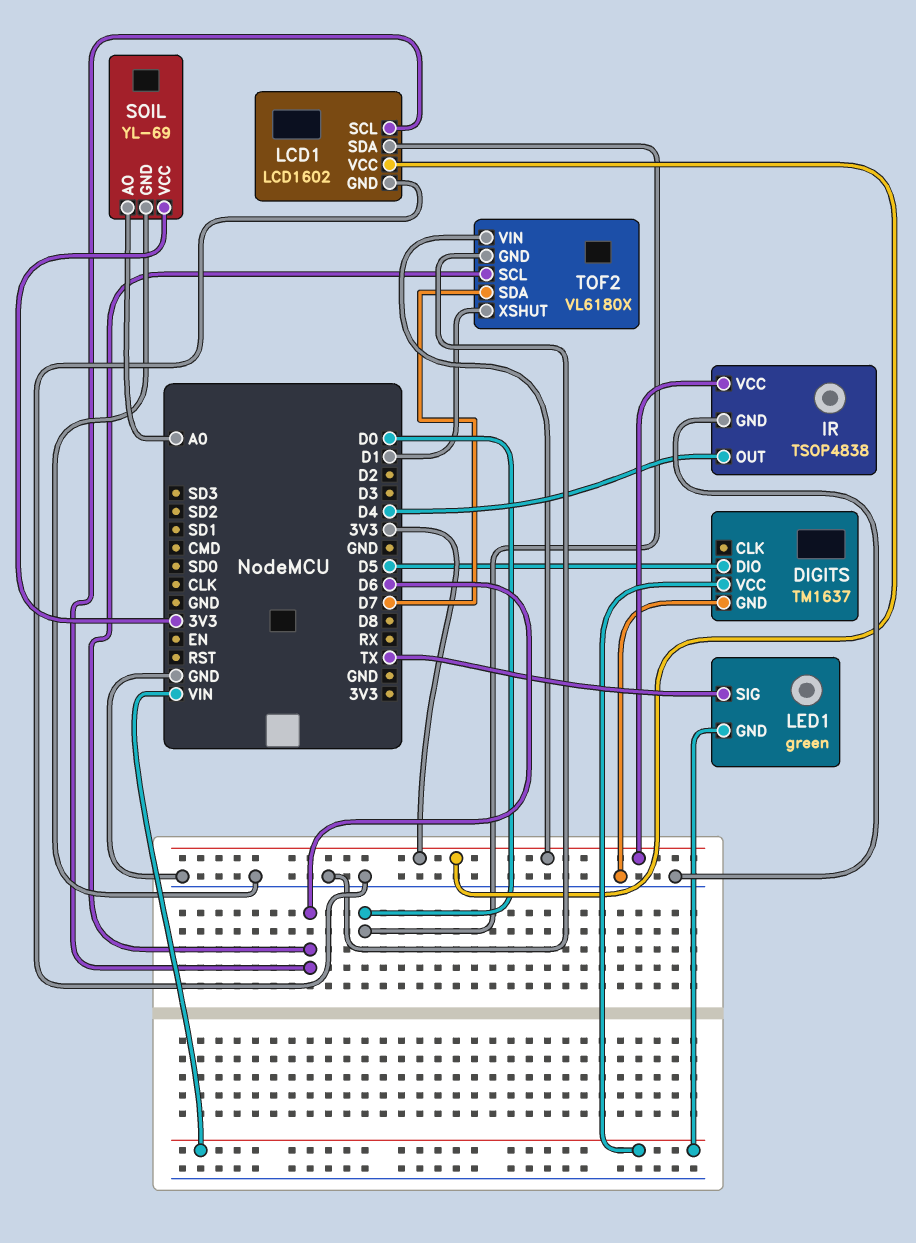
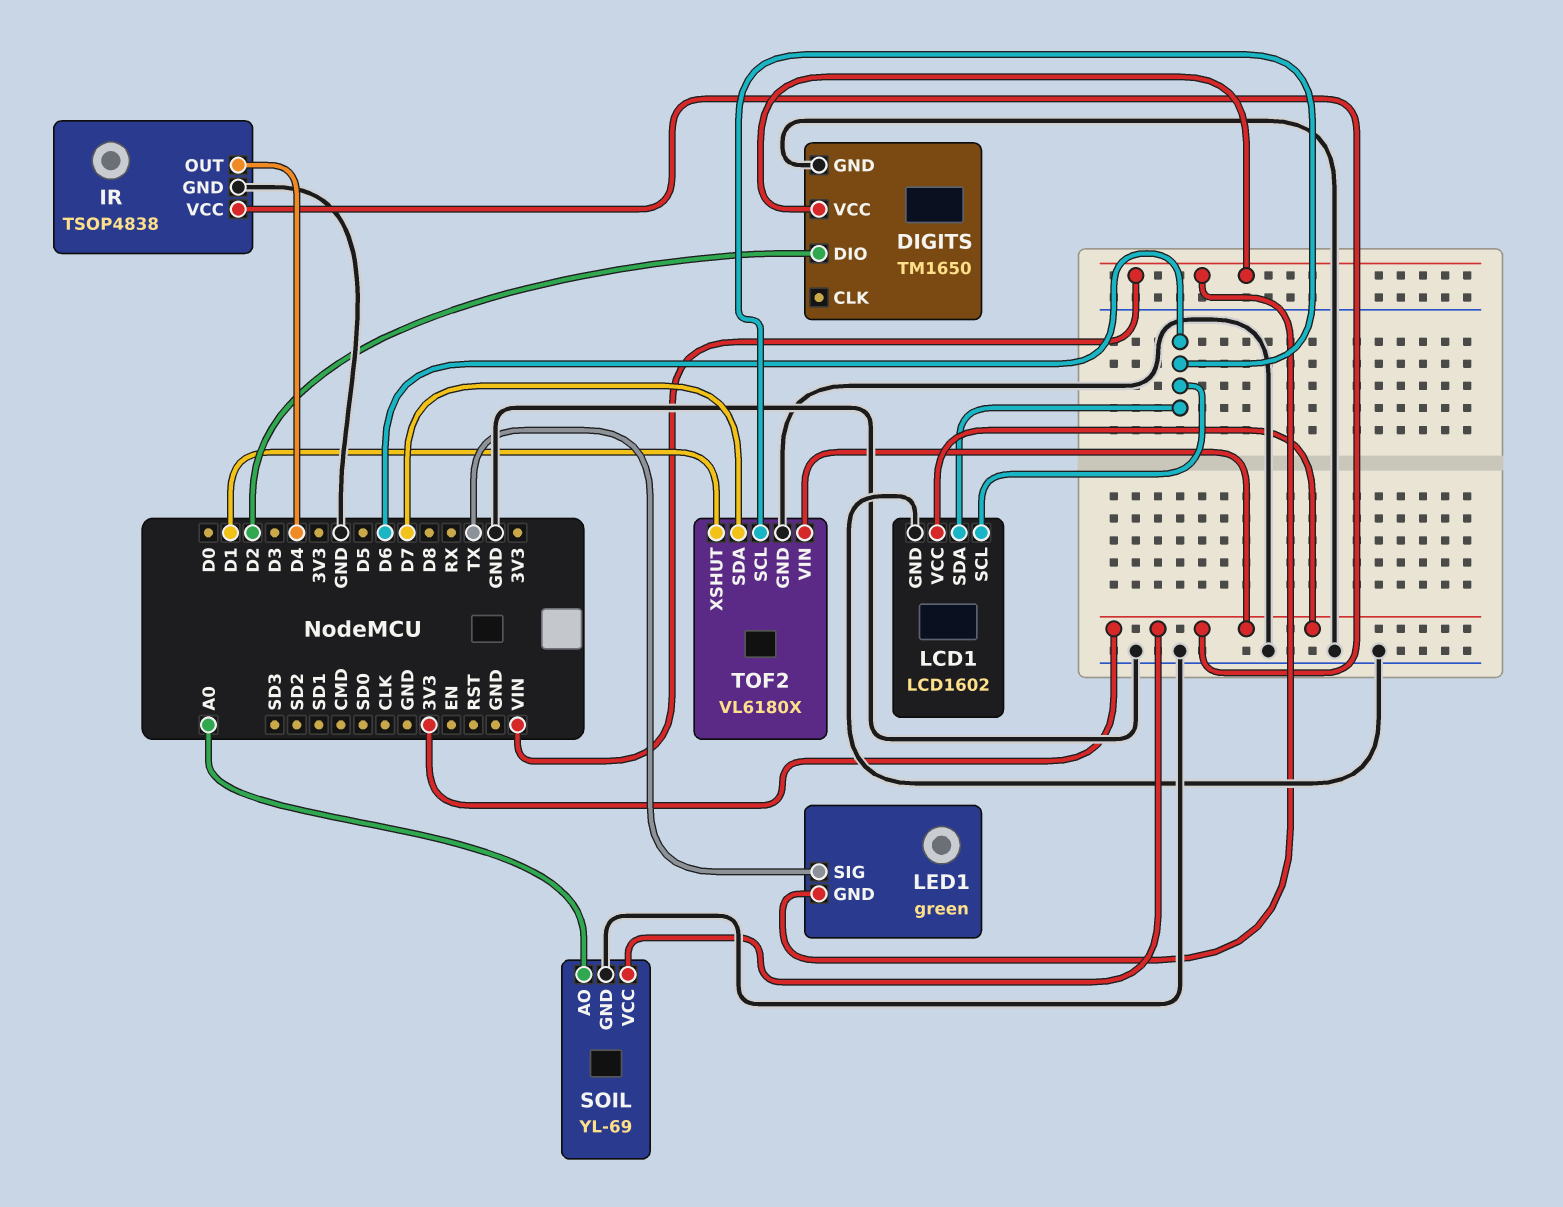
DIGITS: TM1637 -> TM1650
DIGITS pin DIO: D5 -> D2
LCD1 pin SDA: D0 -> D6

